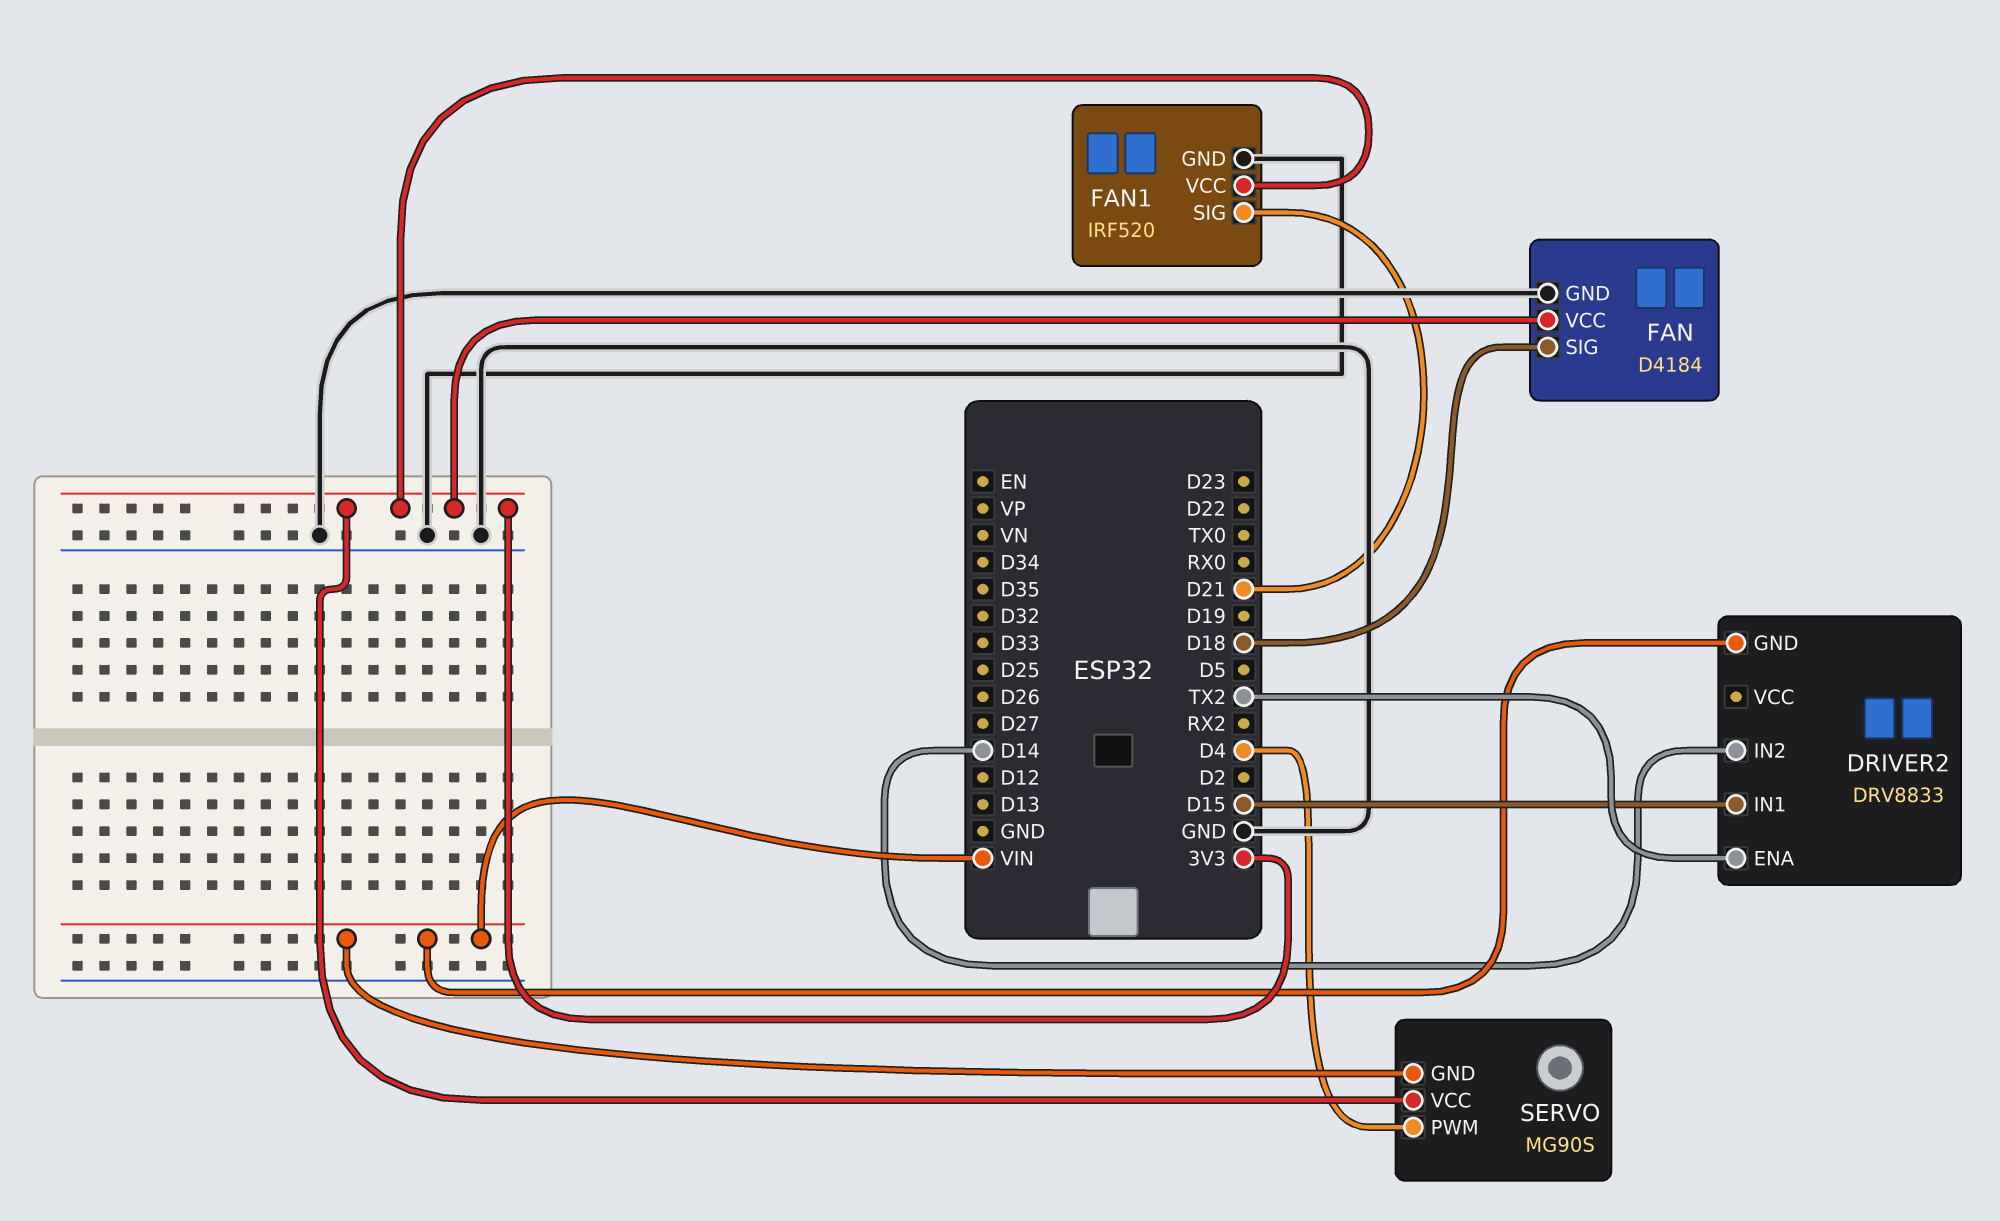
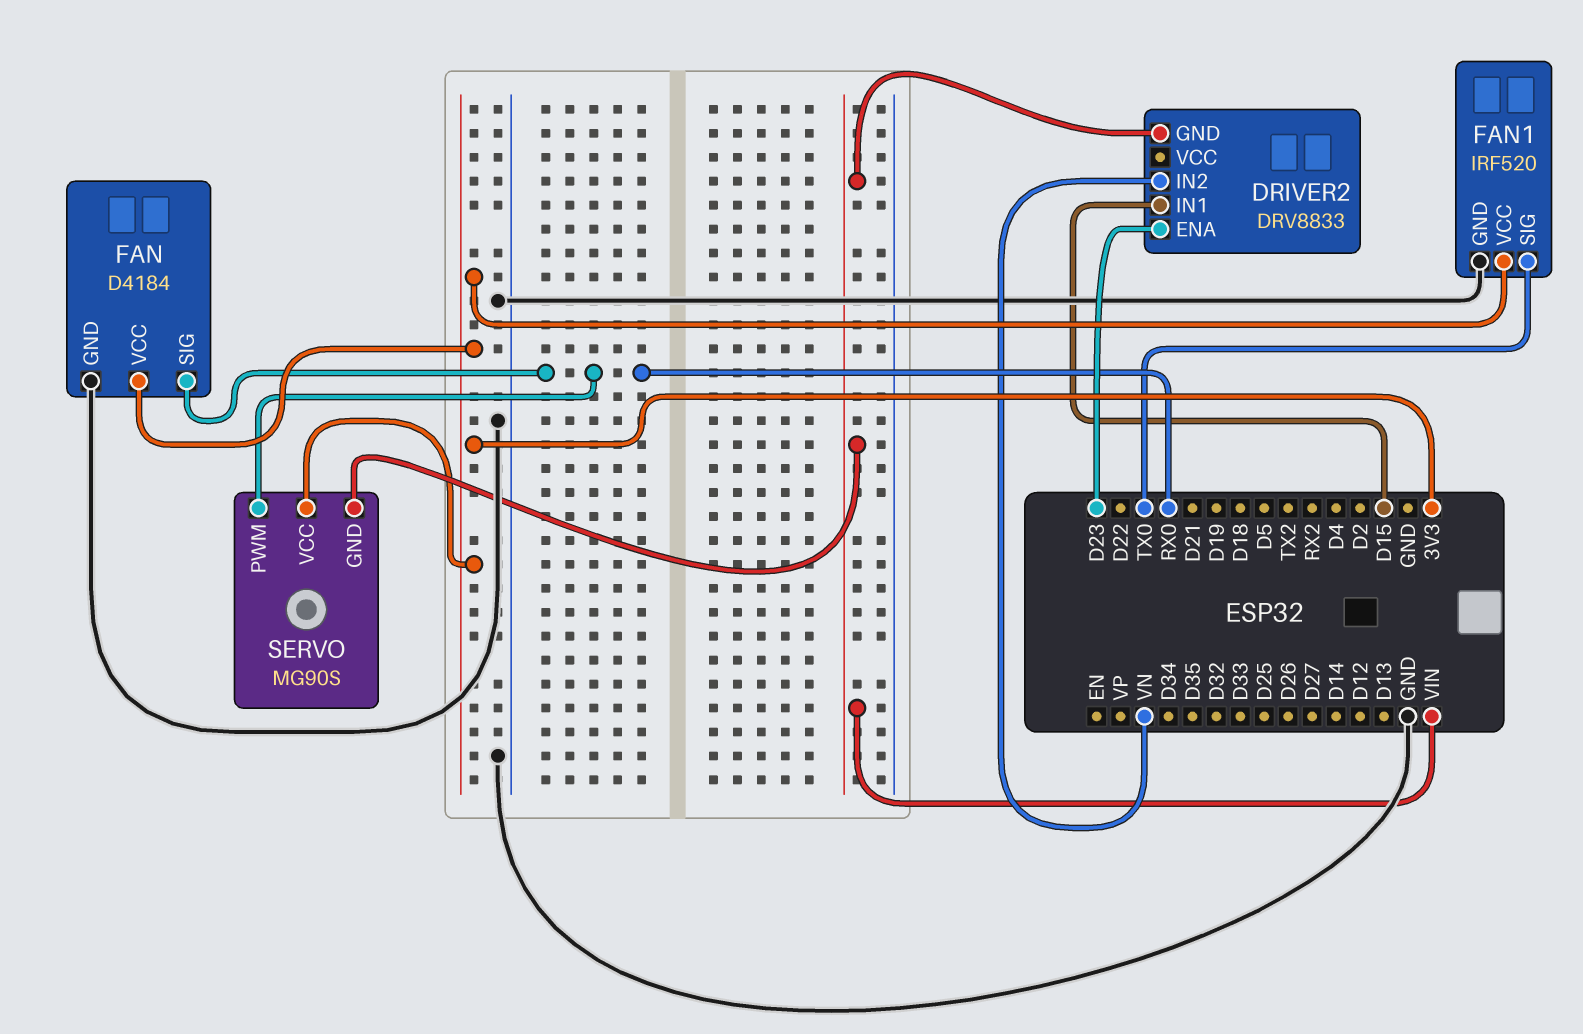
DRIVER2 pin ENA: TX2 -> D23
DRIVER2 pin IN2: D14 -> VN
FAN pin SIG: D18 -> RX0
FAN1 pin SIG: D21 -> TX0
SERVO pin PWM: D4 -> RX0

